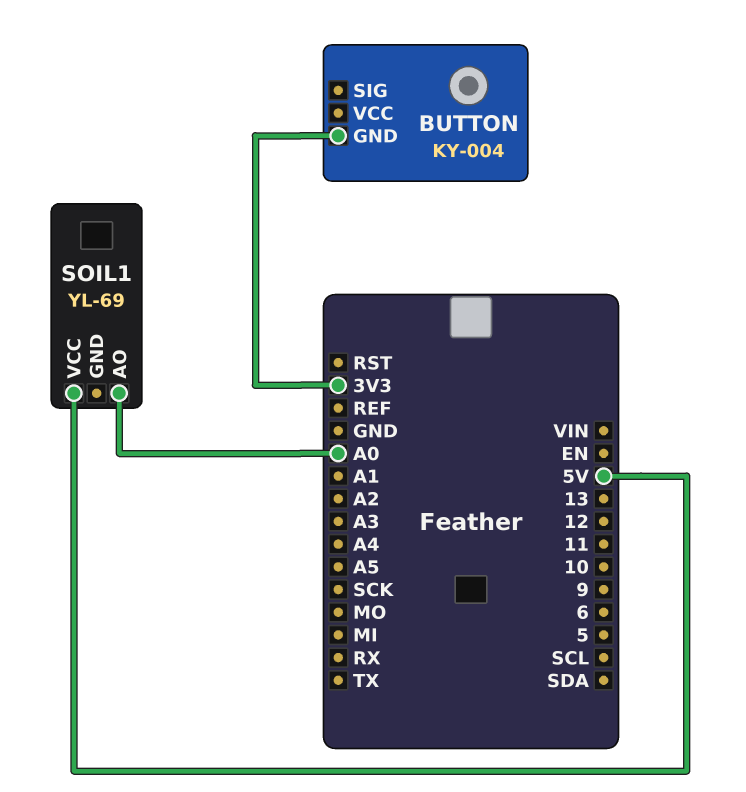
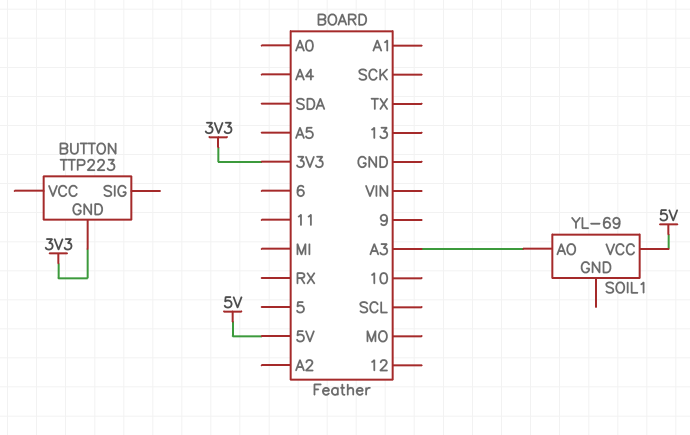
BUTTON: KY-004 -> TTP223
SOIL1 pin AO: A0 -> A3

